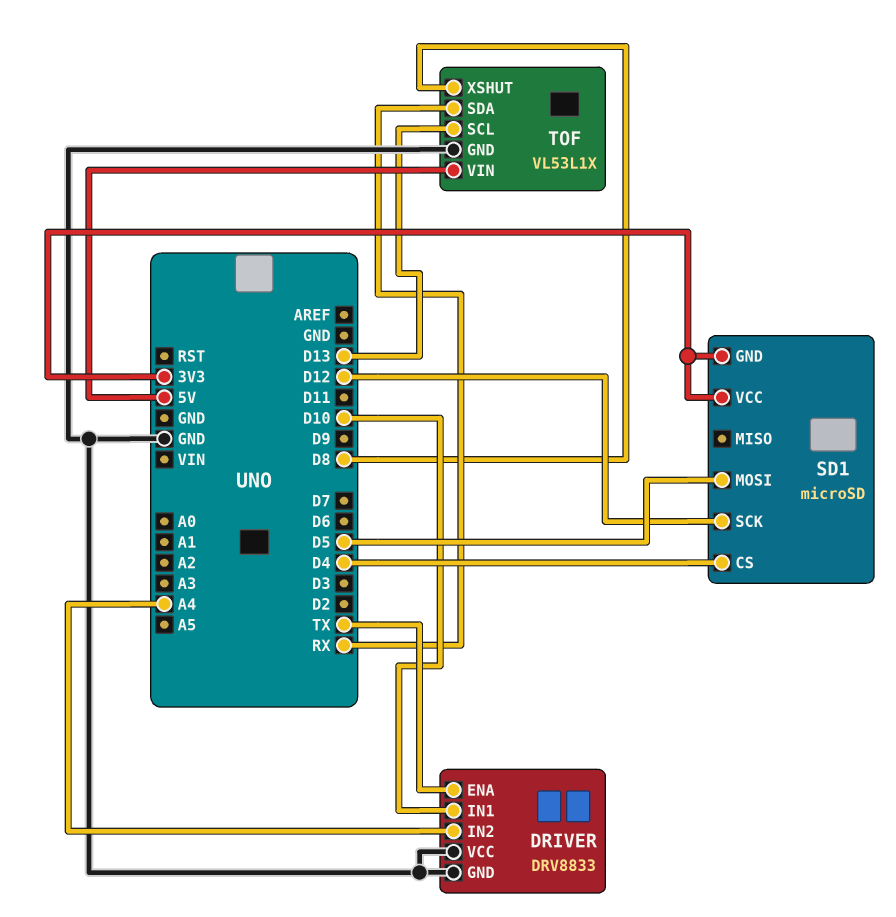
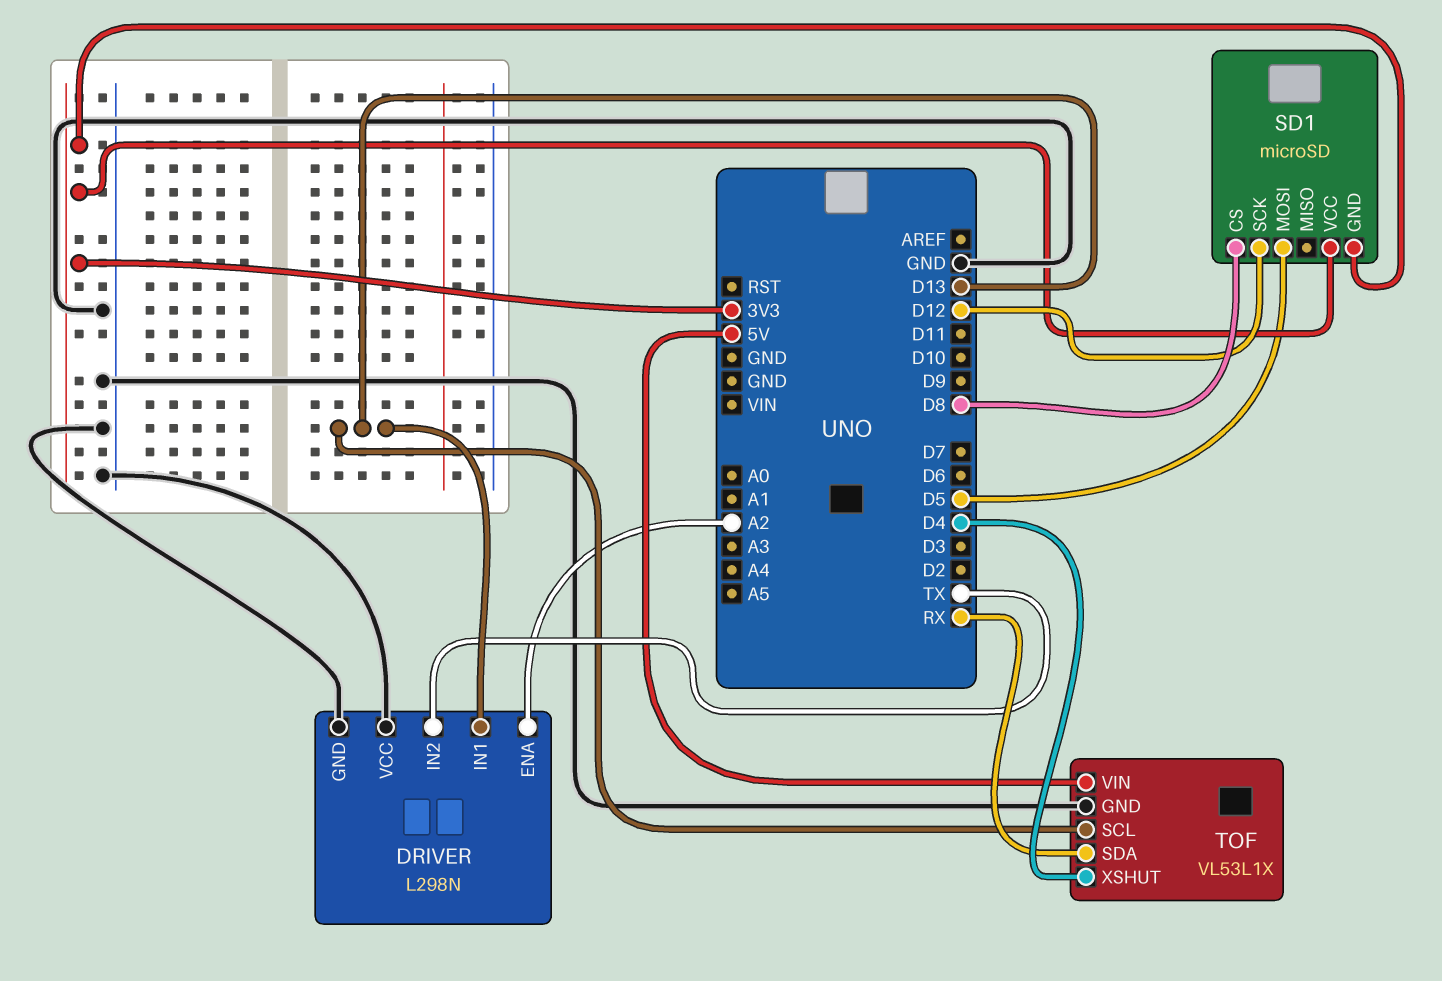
DRIVER: DRV8833 -> L298N
DRIVER pin ENA: TX -> A2
DRIVER pin IN1: D10 -> D13
DRIVER pin IN2: A4 -> TX
SD1 pin CS: D4 -> D8
TOF pin XSHUT: D8 -> D4

